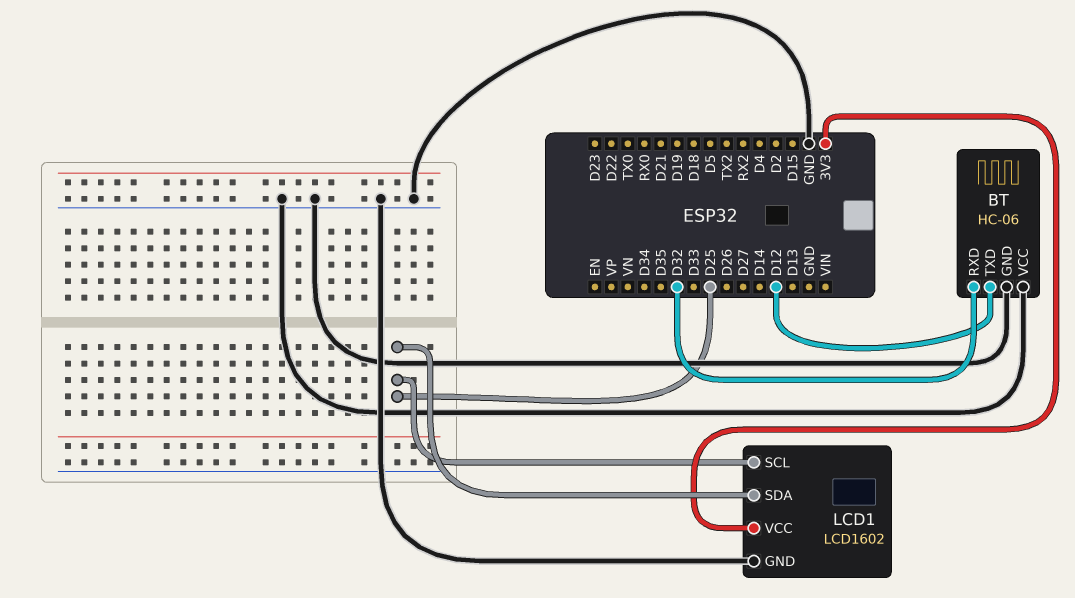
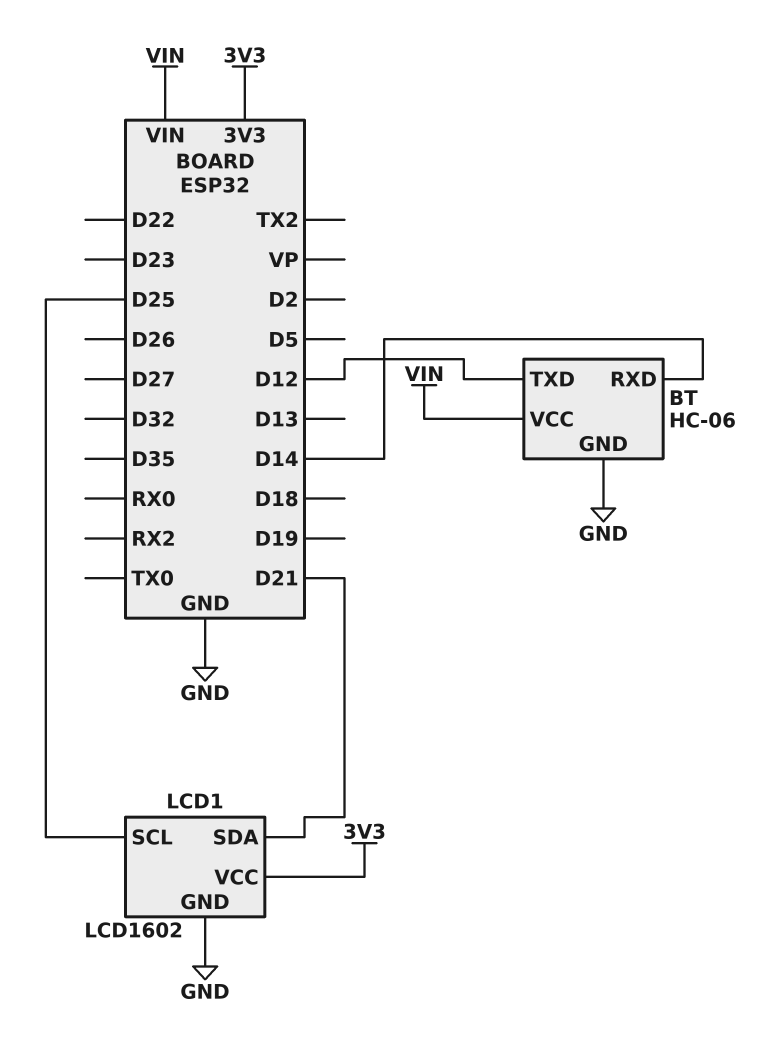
BT pin RXD: D32 -> D14
BT pin VCC: GND -> VIN
LCD1 pin SDA: D25 -> D21

